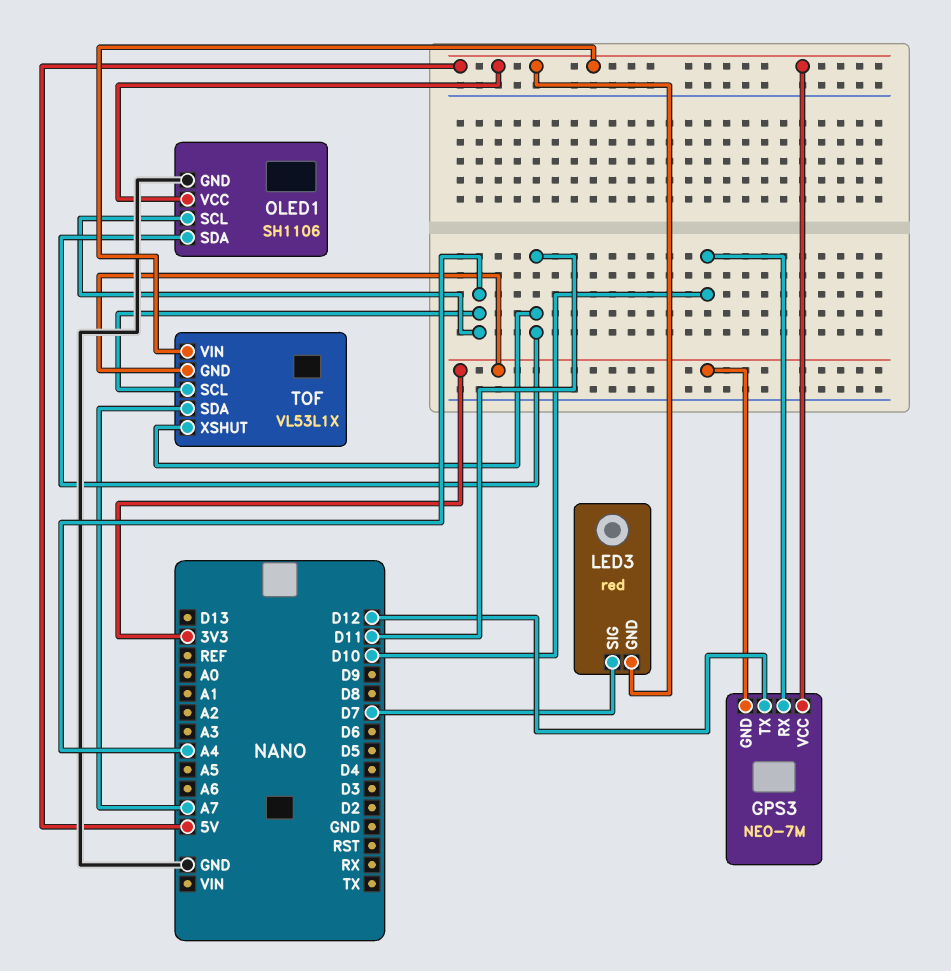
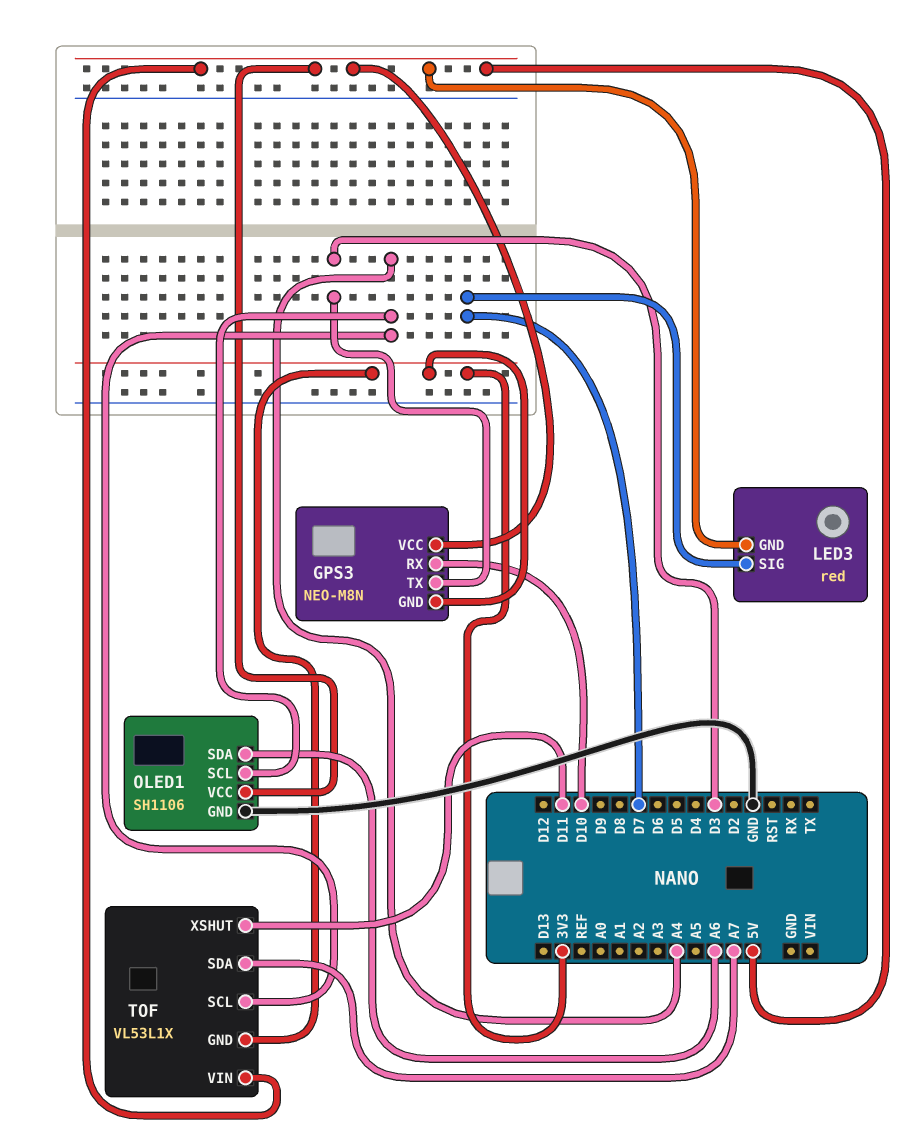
GPS3: NEO-7M -> NEO-M8N
GPS3 pin TX: D12 -> D3
OLED1 pin SDA: D11 -> A6

